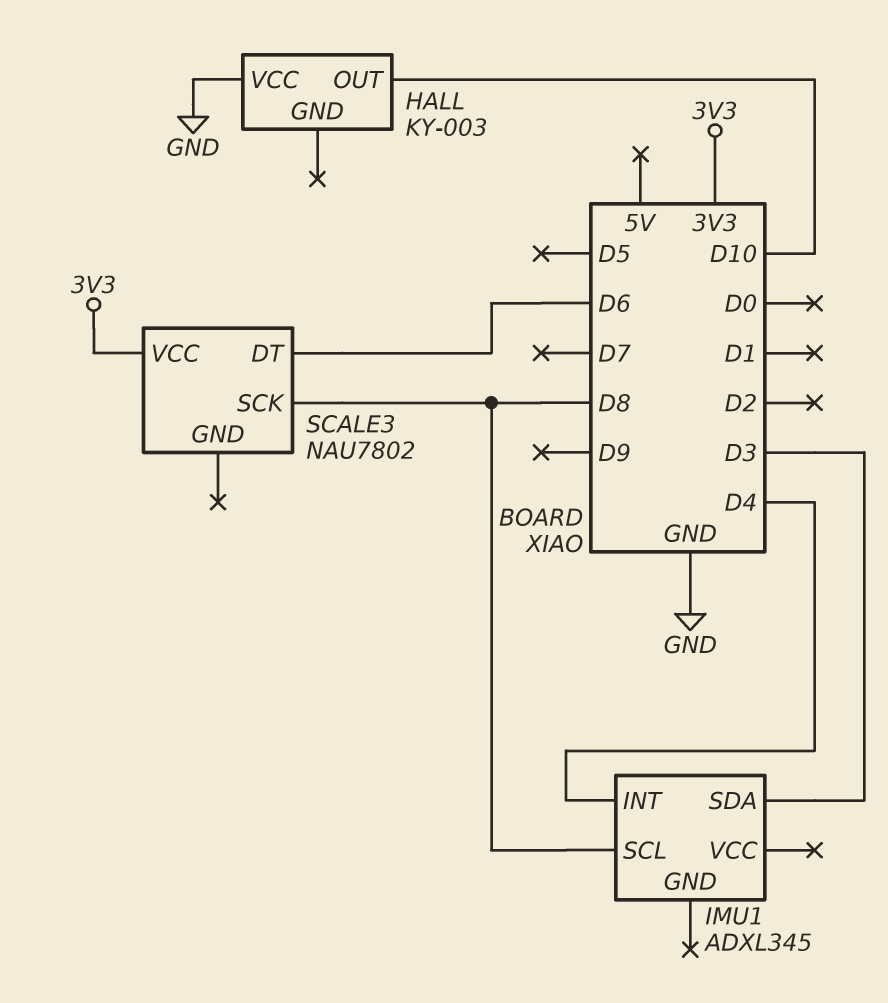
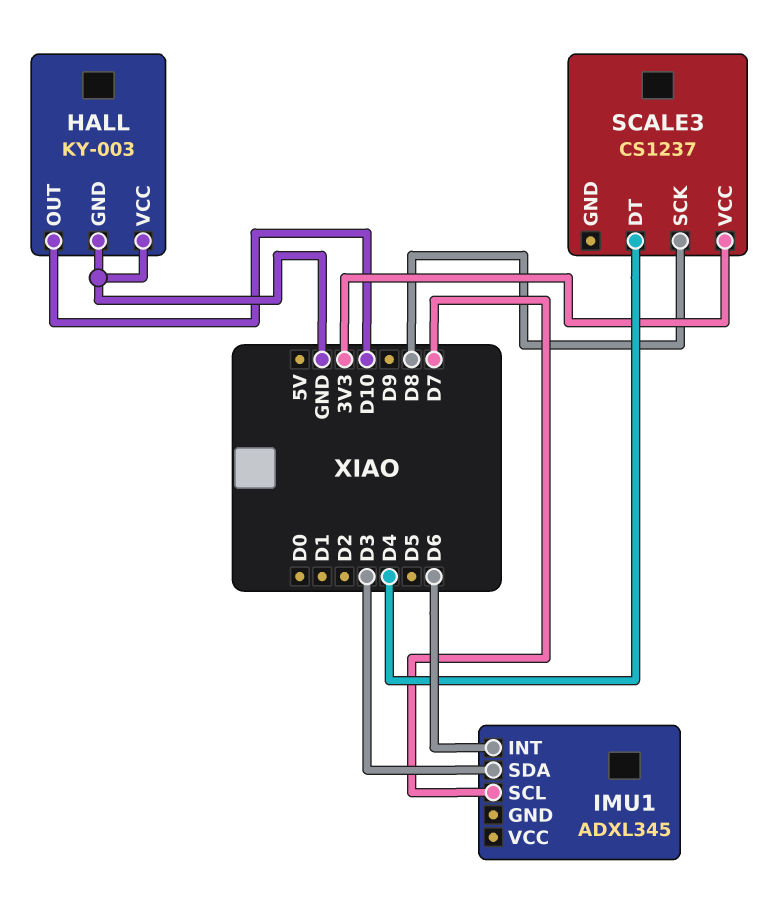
HALL pin GND: none -> GND
IMU1 pin INT: D4 -> D6
IMU1 pin SCL: D8 -> D7
SCALE3: NAU7802 -> CS1237
SCALE3 pin DT: D6 -> D4

